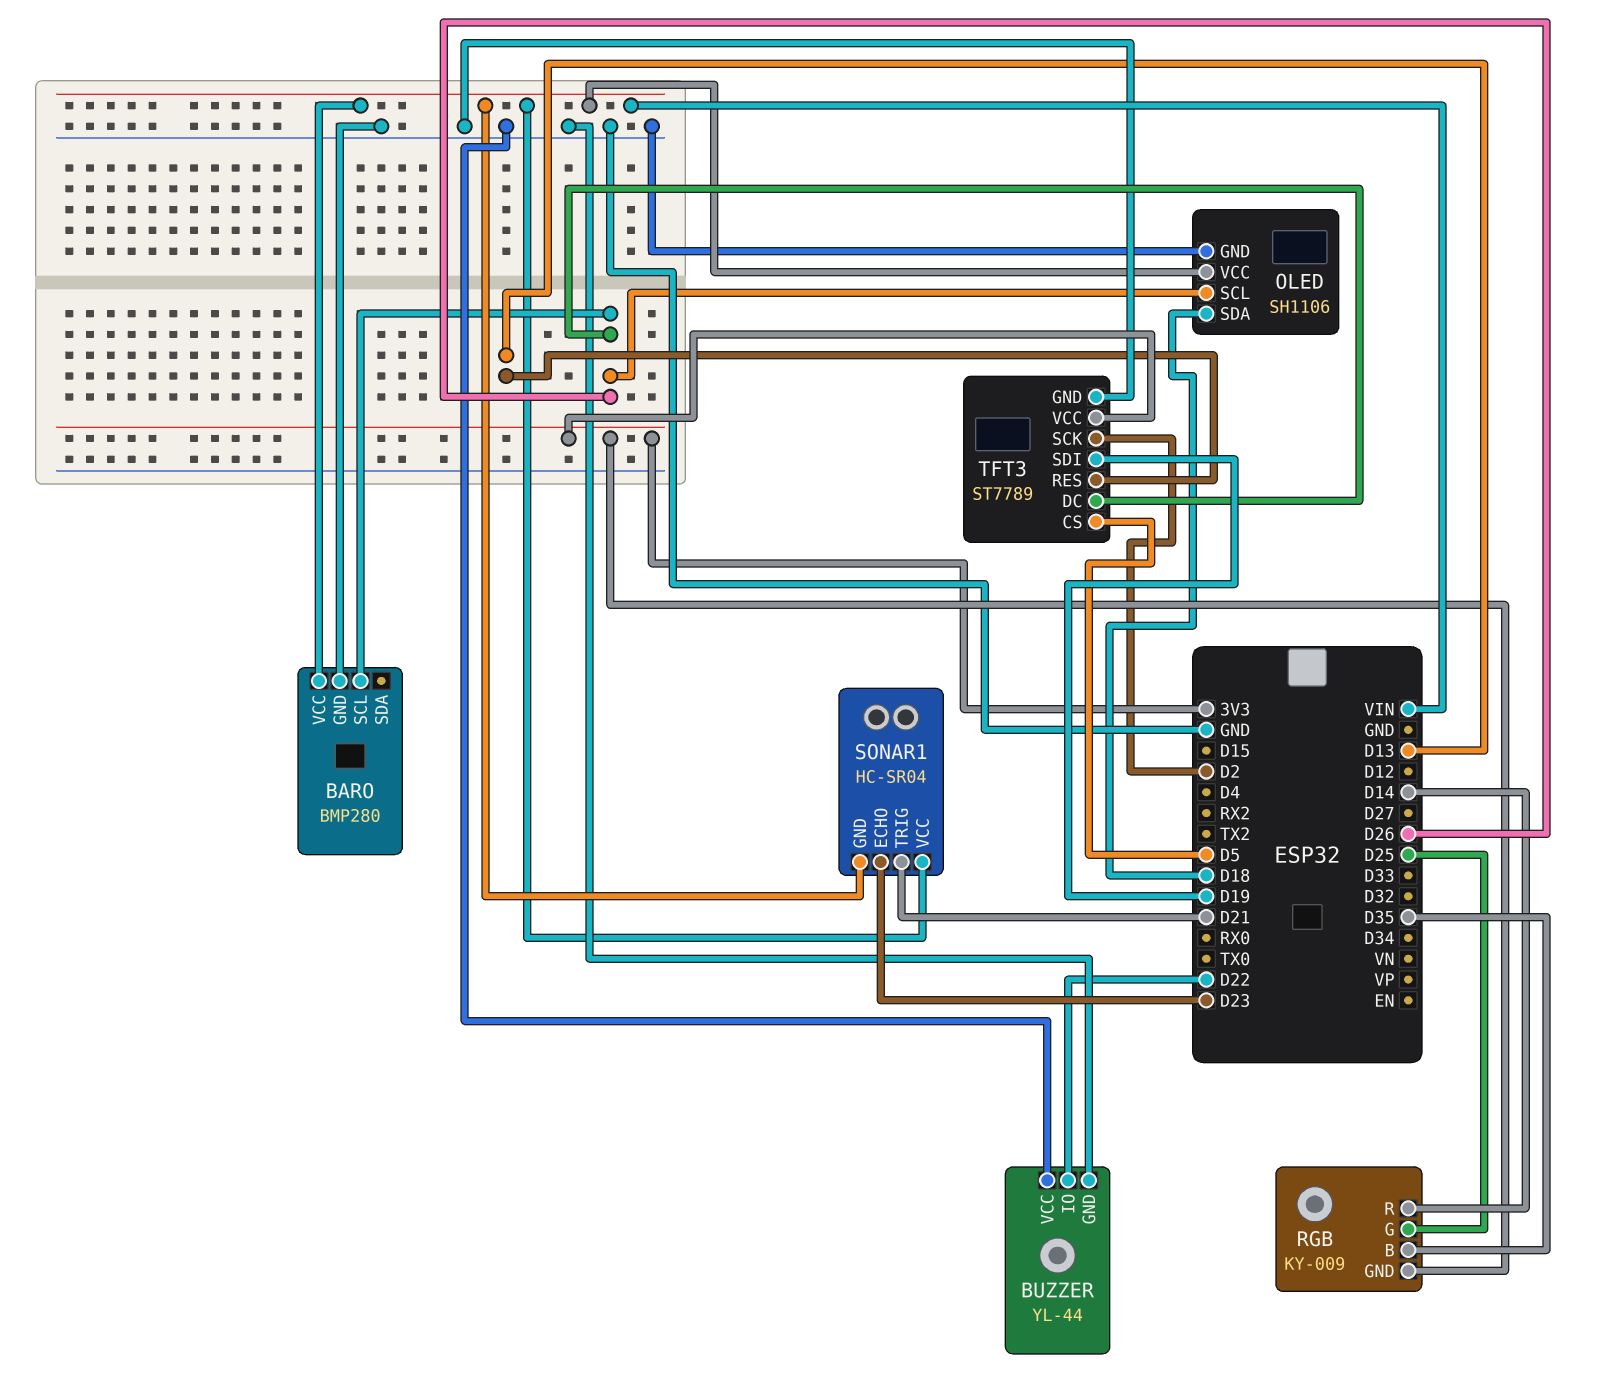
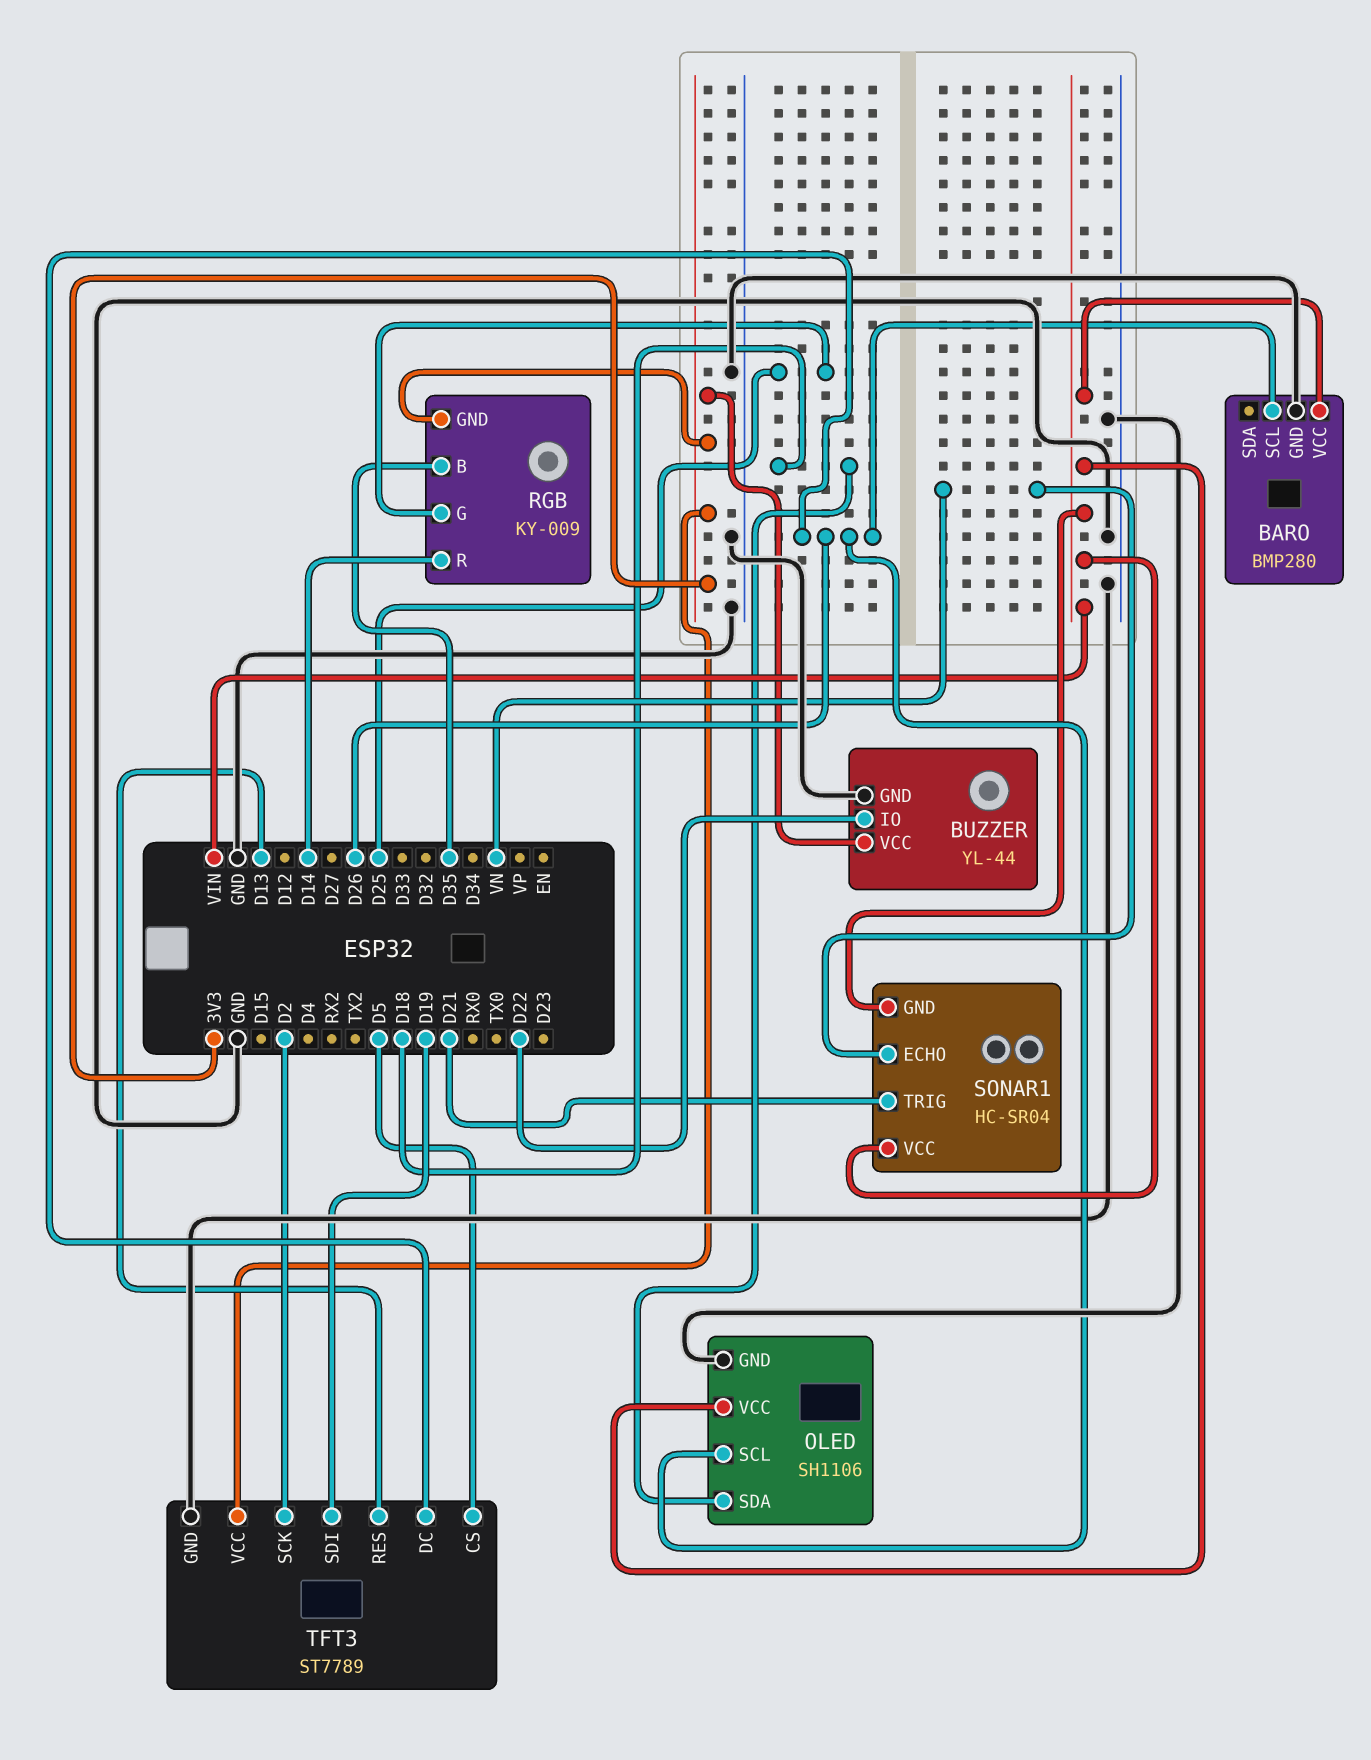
BUZZER pin VCC: GND -> 3V3
SONAR1 pin ECHO: D23 -> VN

